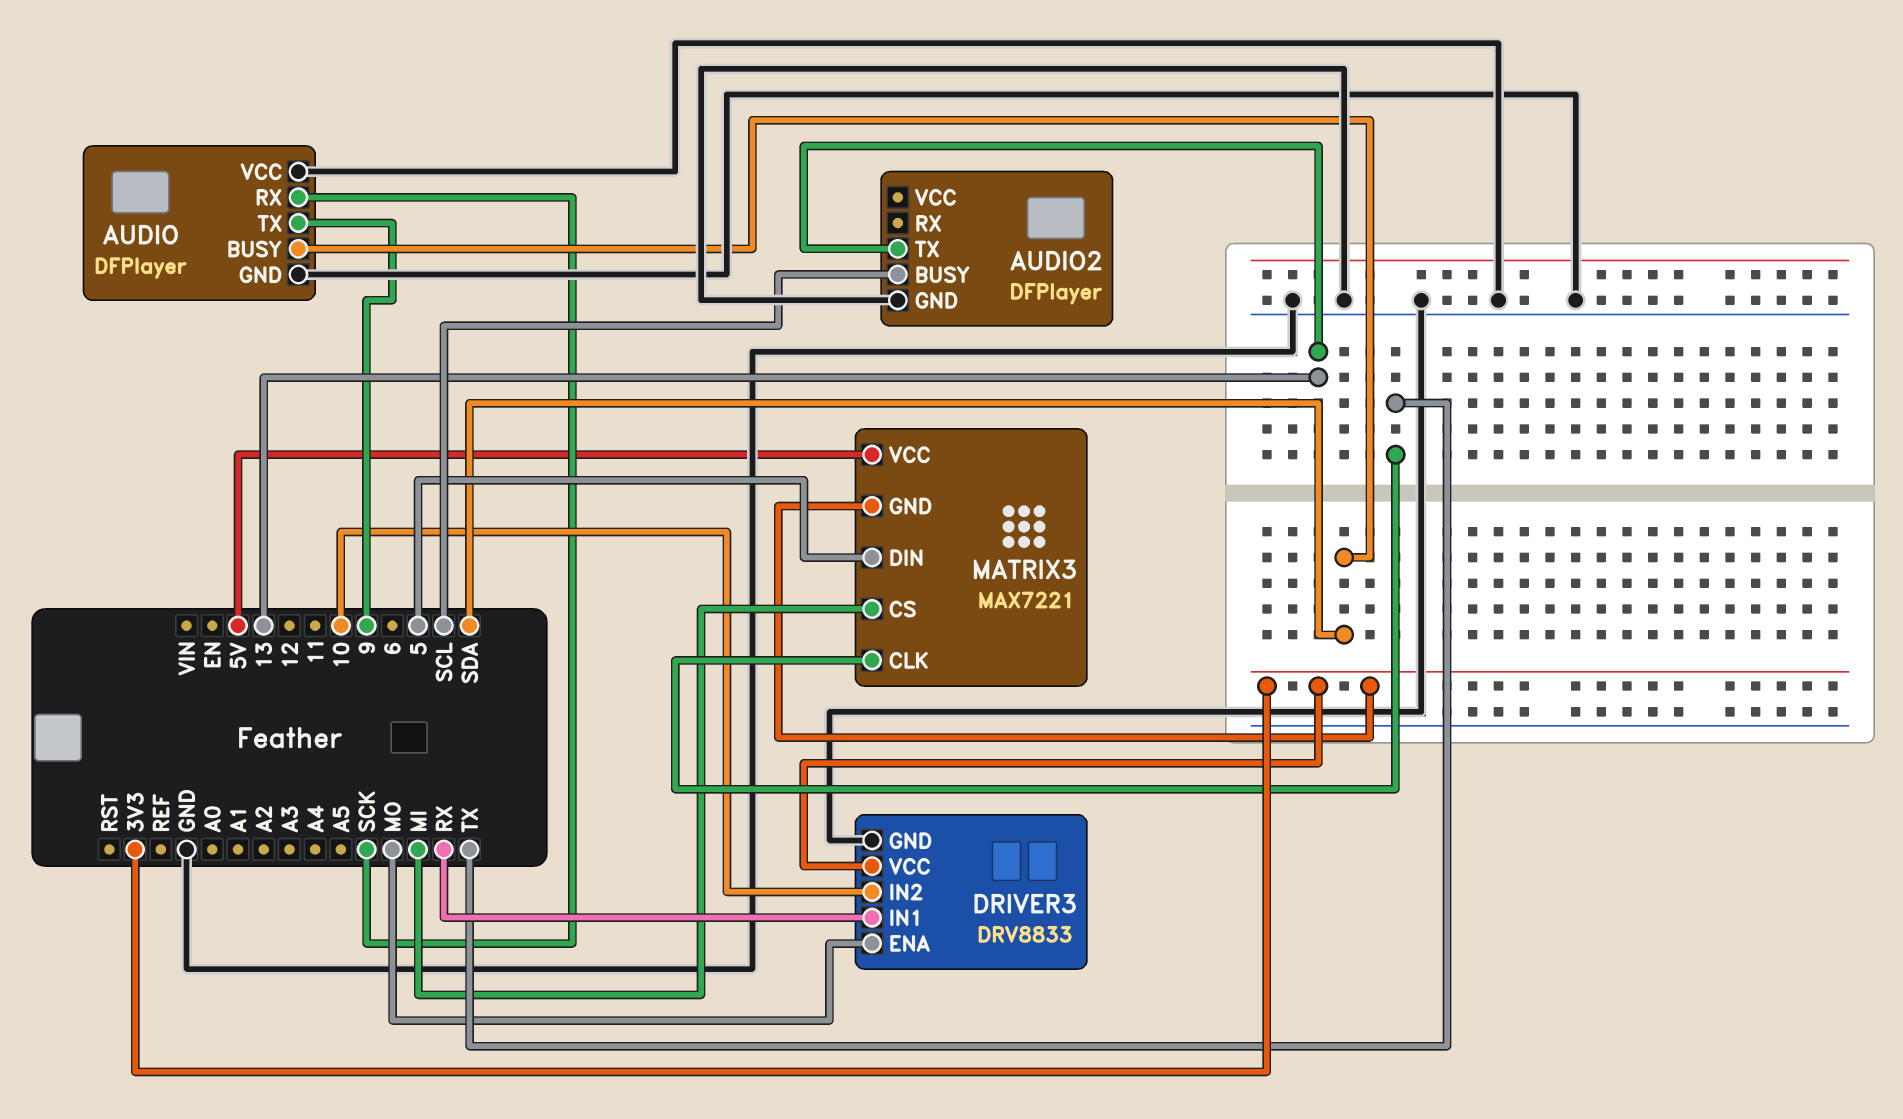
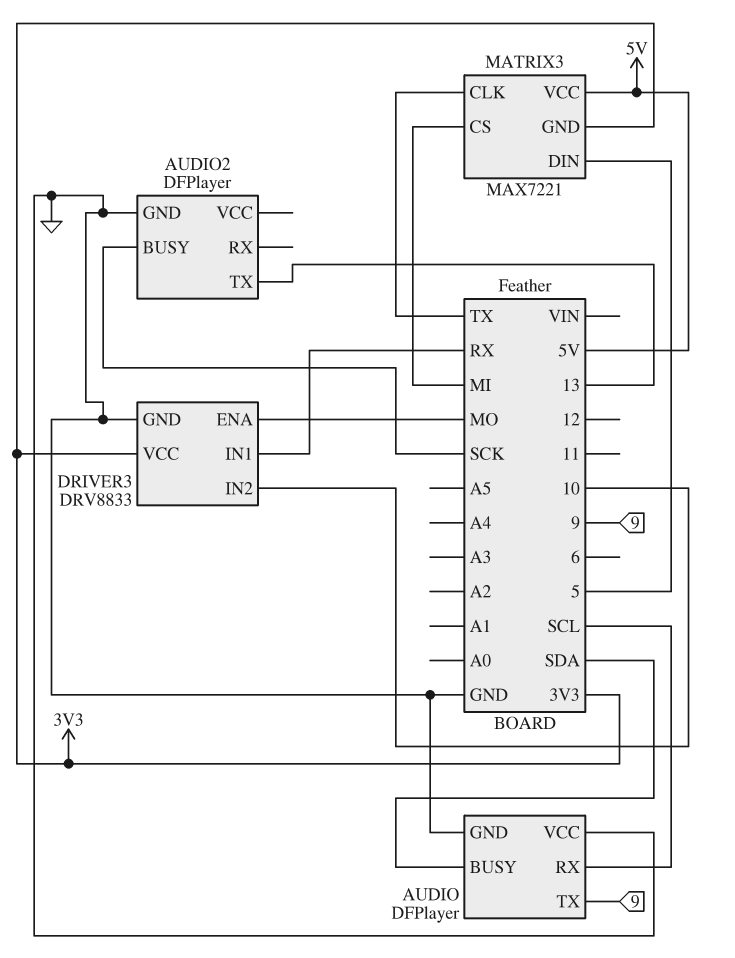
AUDIO pin RX: SCK -> SCL
AUDIO2 pin BUSY: SCL -> SCK

